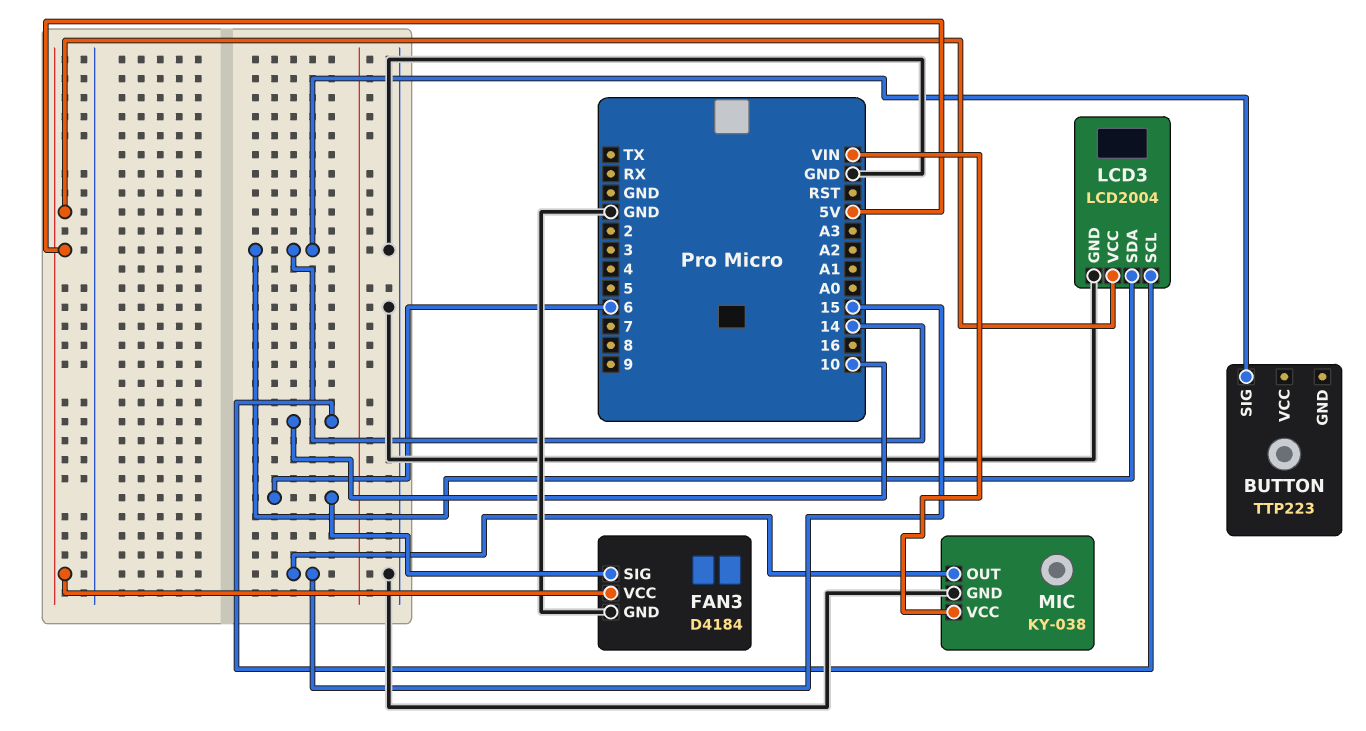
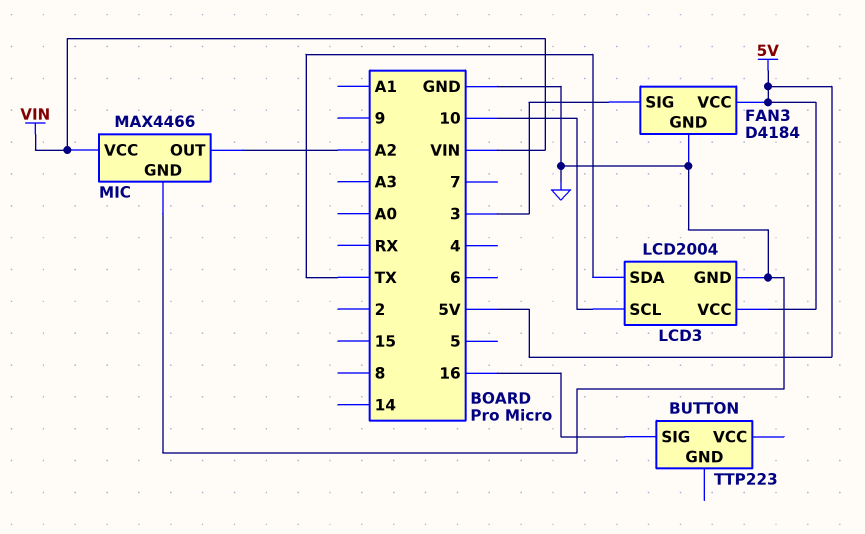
BUTTON pin SIG: 14 -> 16
FAN3 pin SIG: 6 -> 3
LCD3 pin SDA: 14 -> TX
MIC: KY-038 -> MAX4466
MIC pin OUT: 15 -> A2

